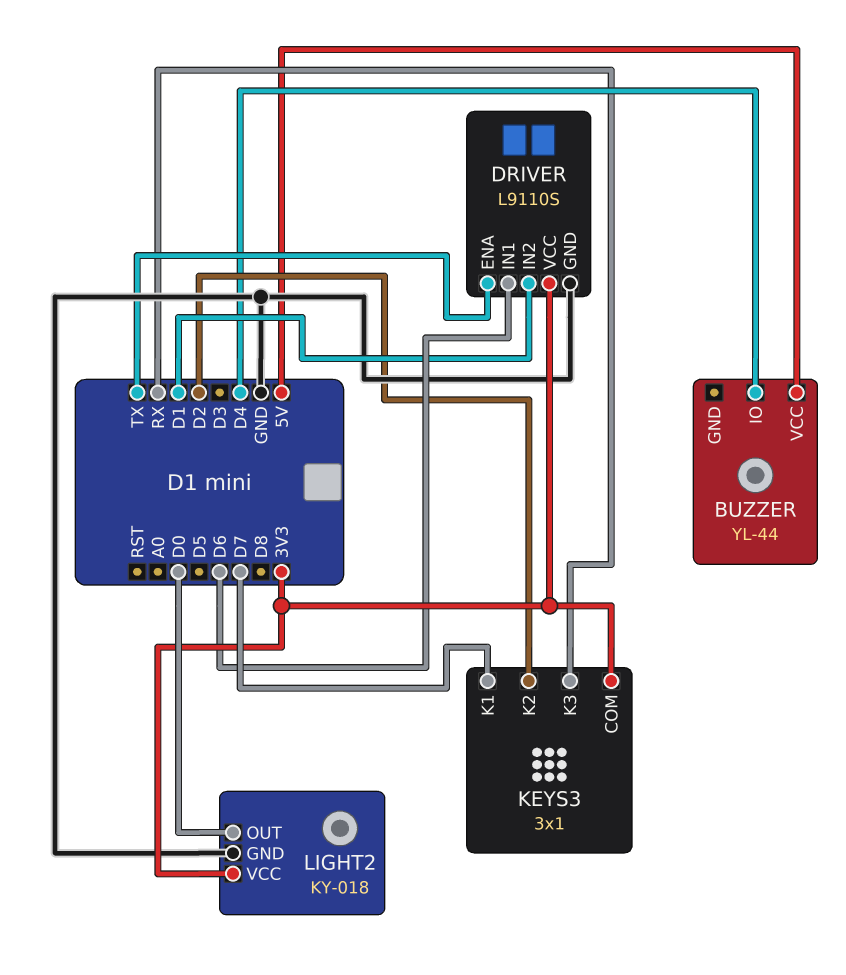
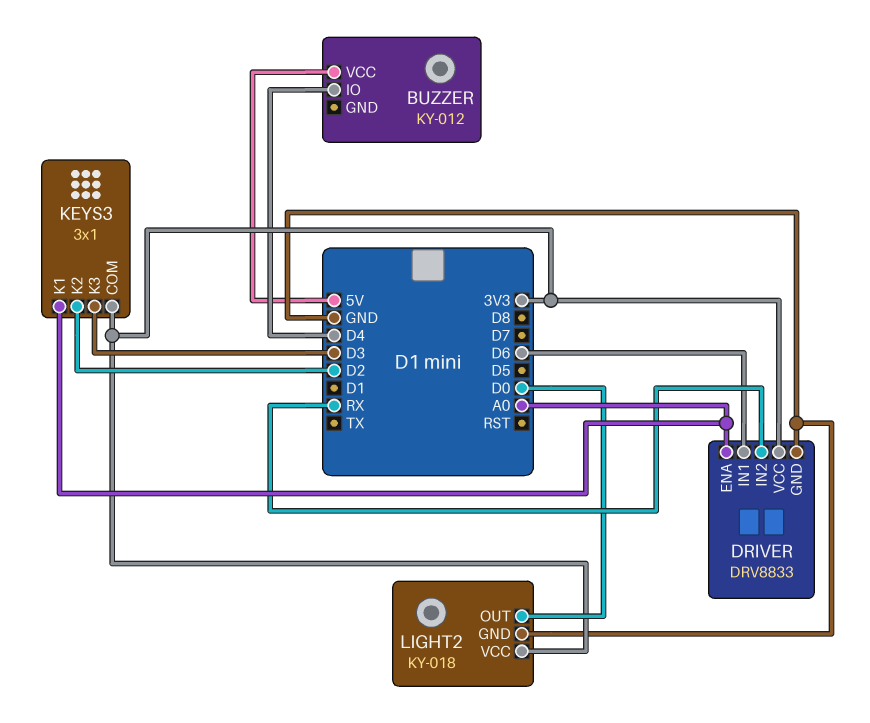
BUZZER: YL-44 -> KY-012
DRIVER: L9110S -> DRV8833
DRIVER pin ENA: TX -> A0
DRIVER pin IN2: D1 -> RX
KEYS3 pin K1: D7 -> A0
KEYS3 pin K3: RX -> D3

